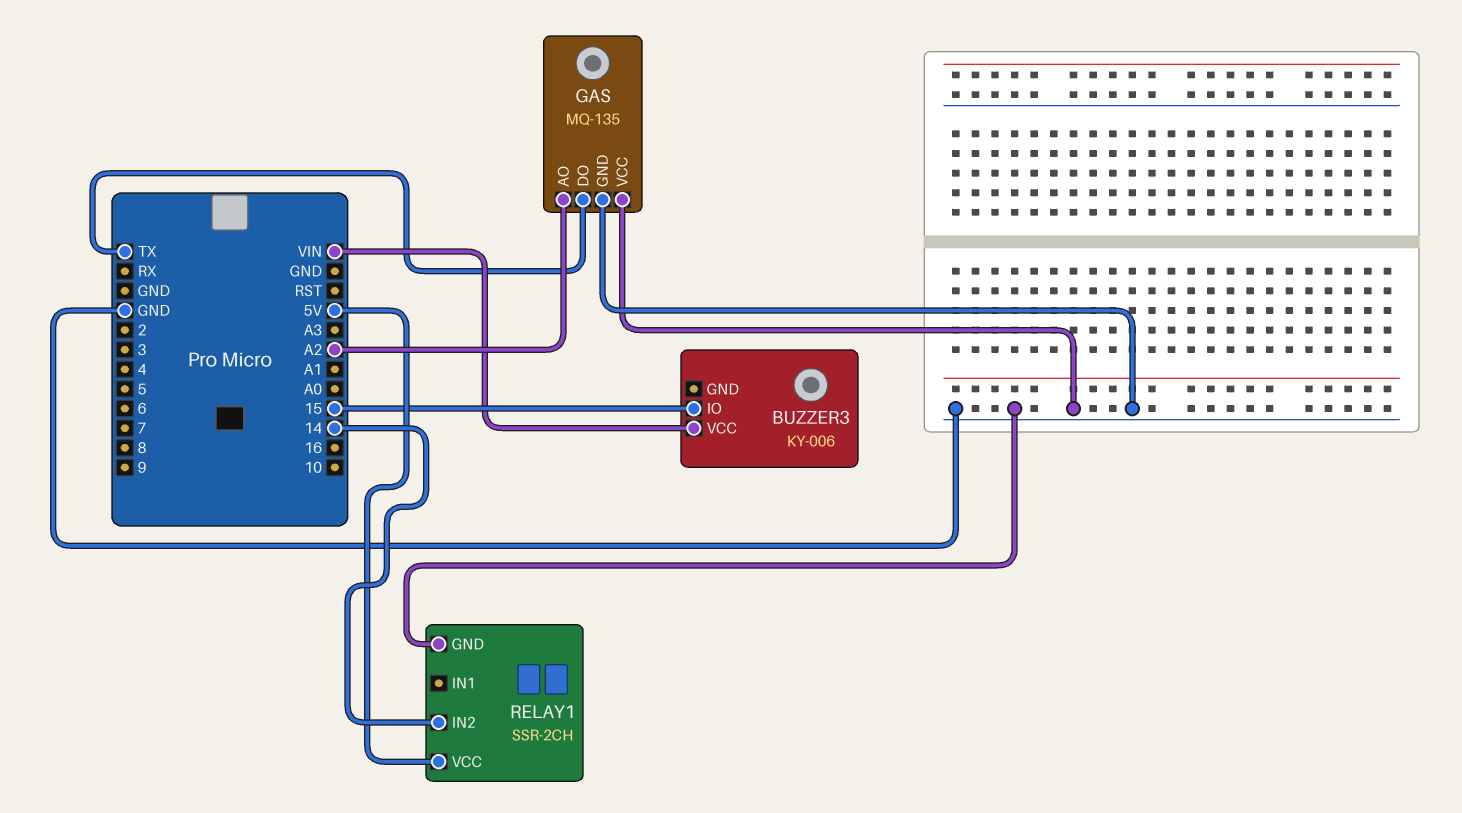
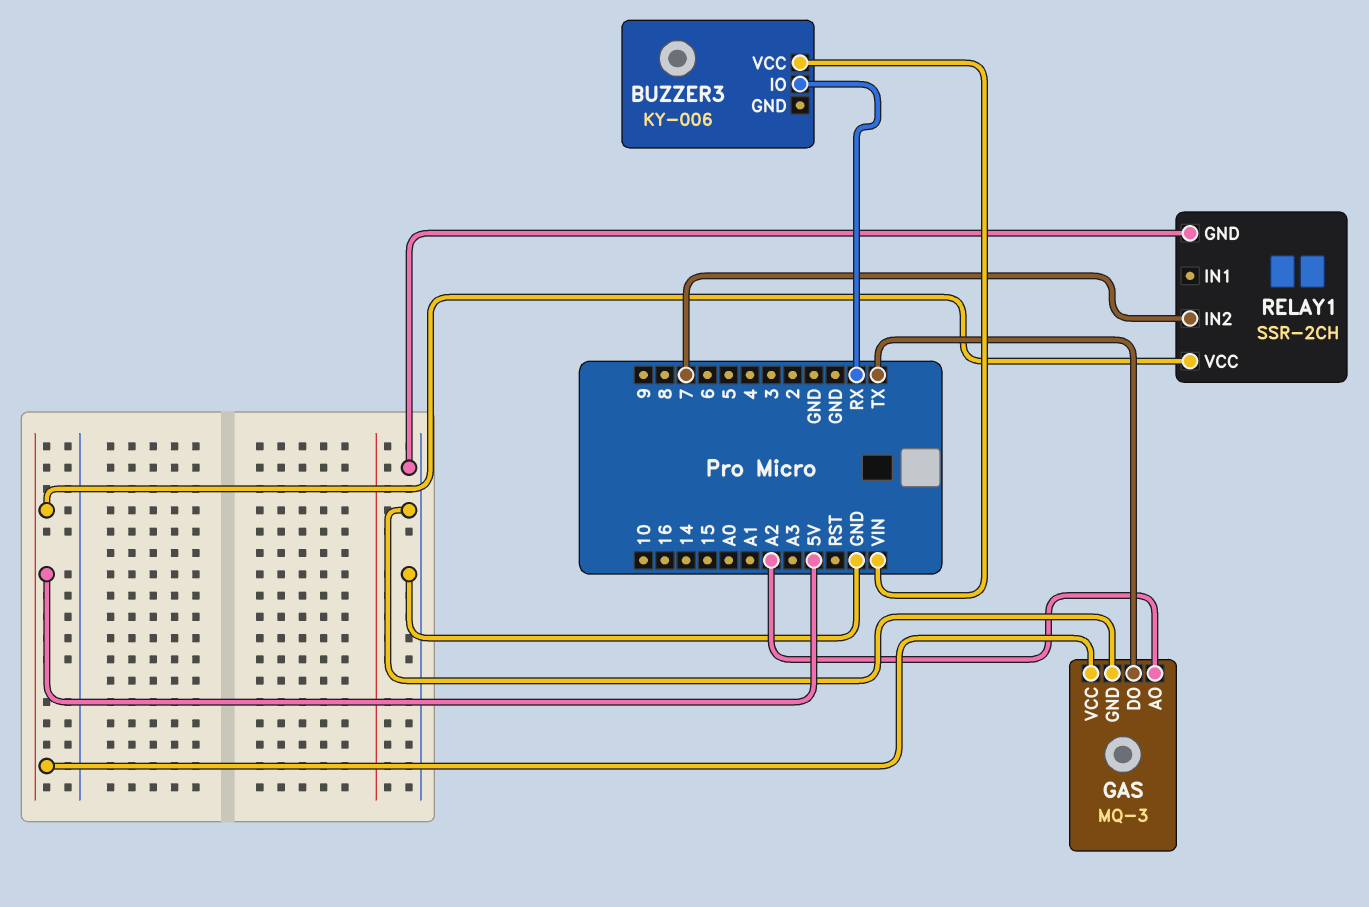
BUZZER3 pin IO: 15 -> RX
GAS: MQ-135 -> MQ-3
GAS pin VCC: GND -> 5V
RELAY1 pin IN2: 14 -> 7

